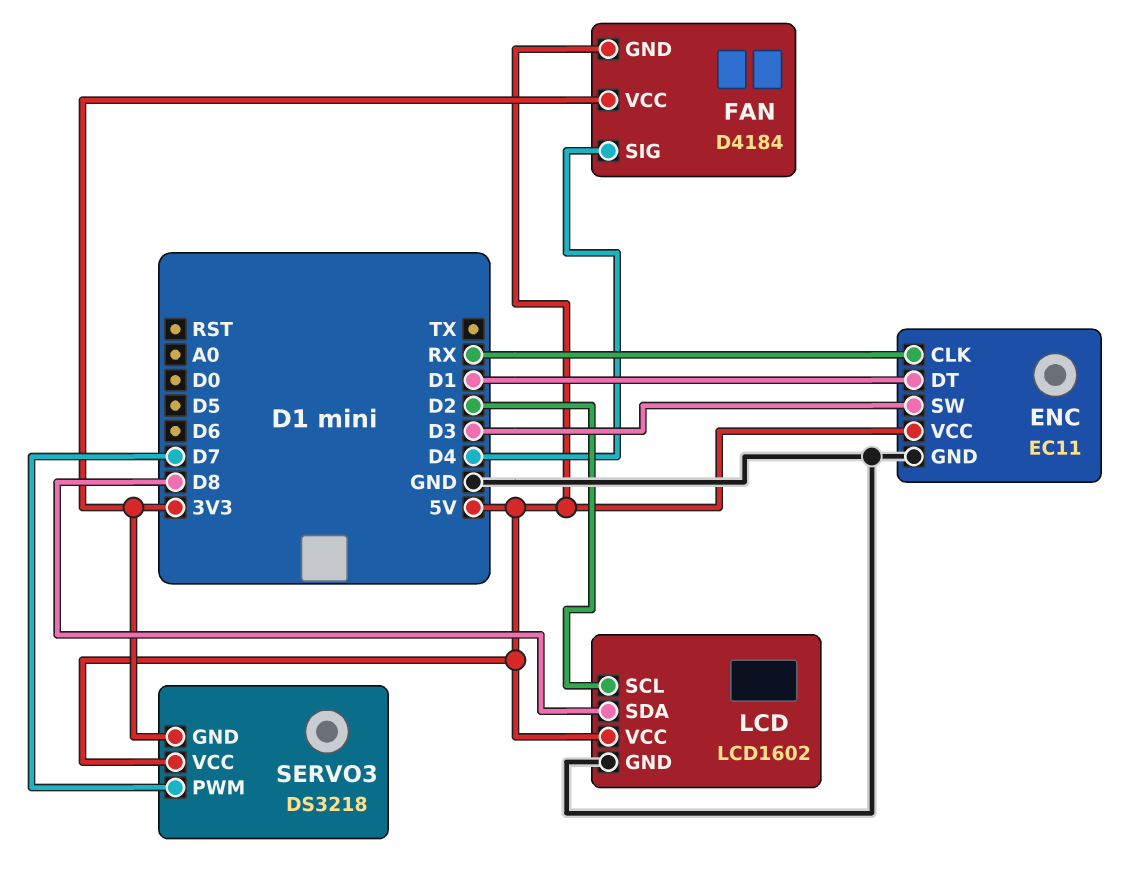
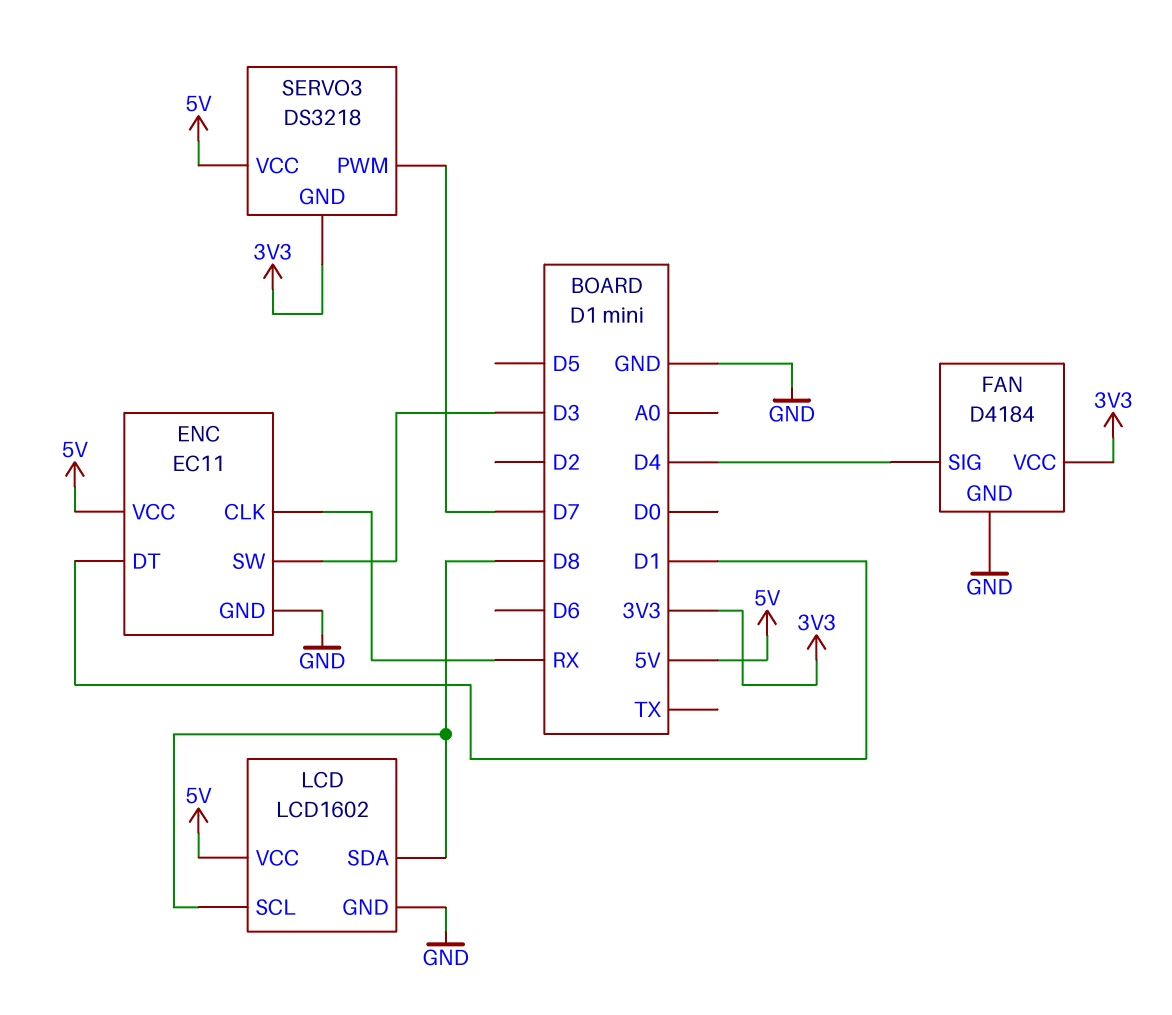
FAN pin GND: 5V -> GND
LCD pin SCL: D2 -> D8

